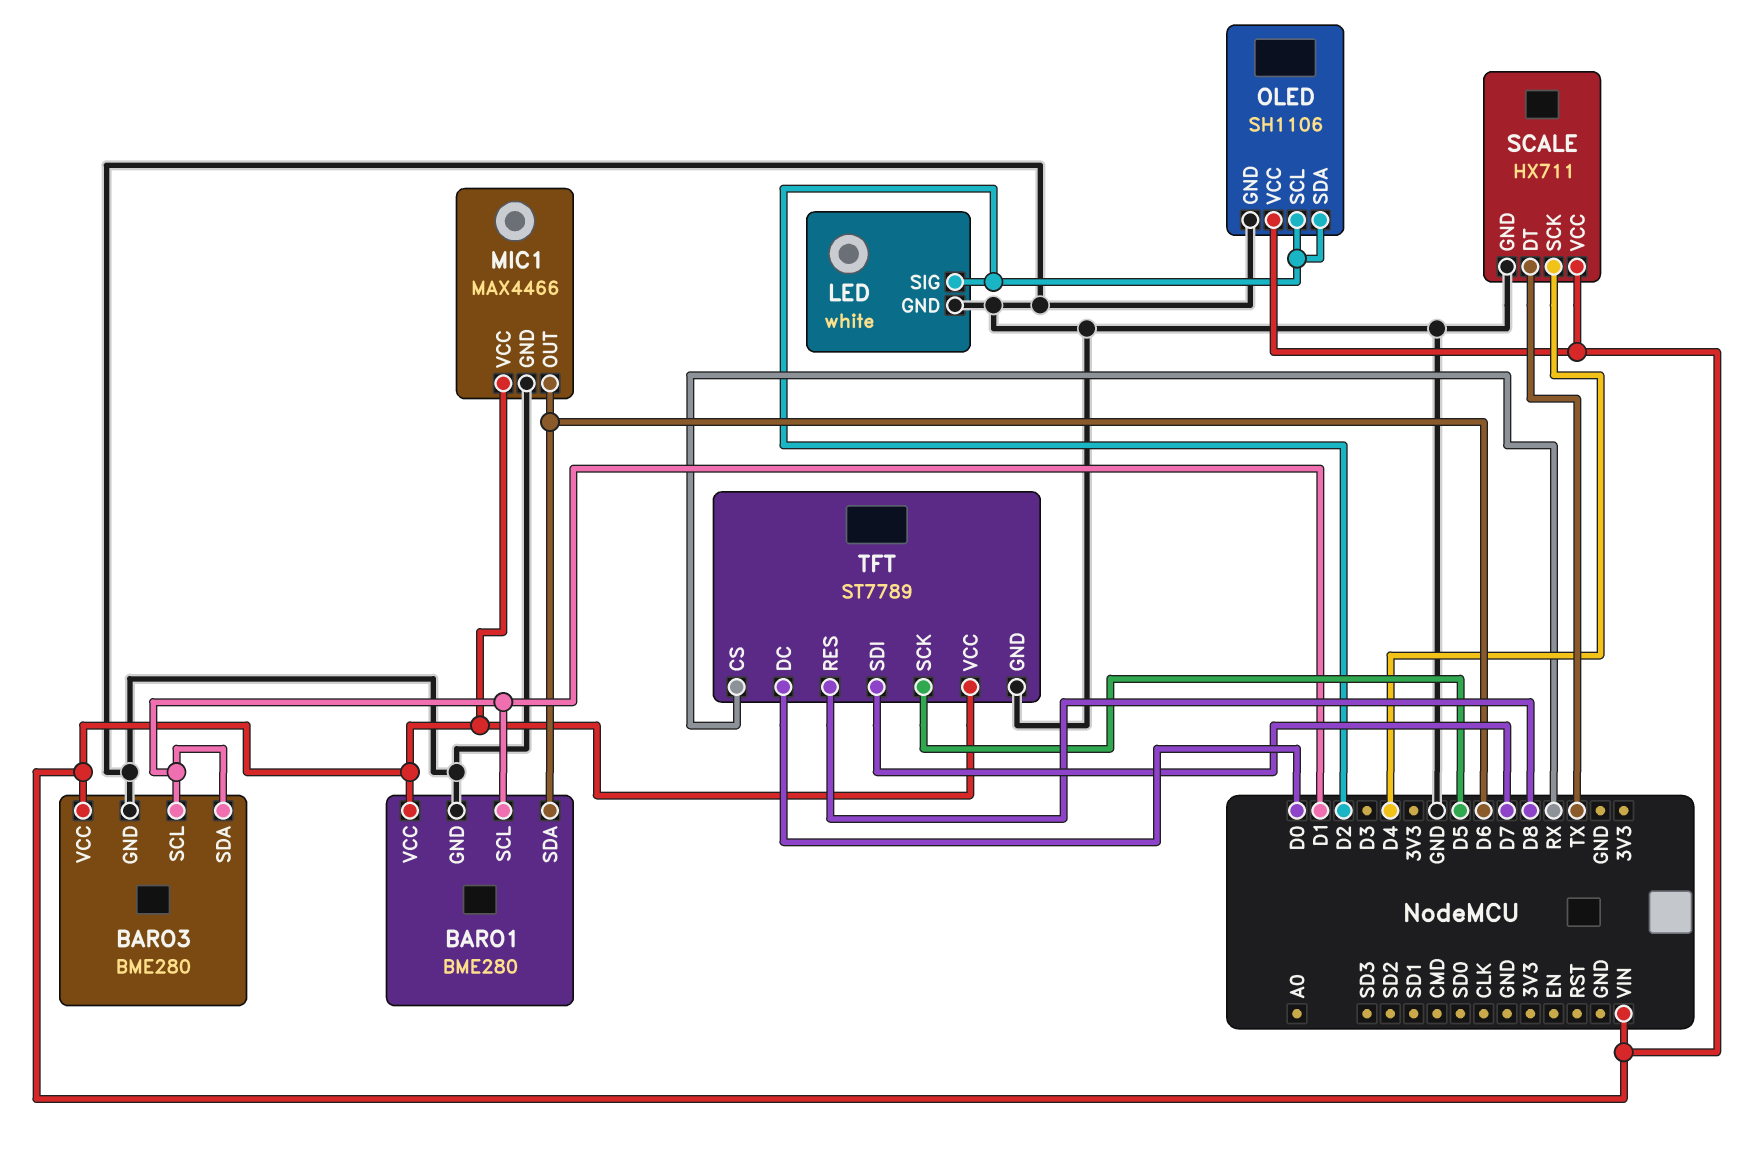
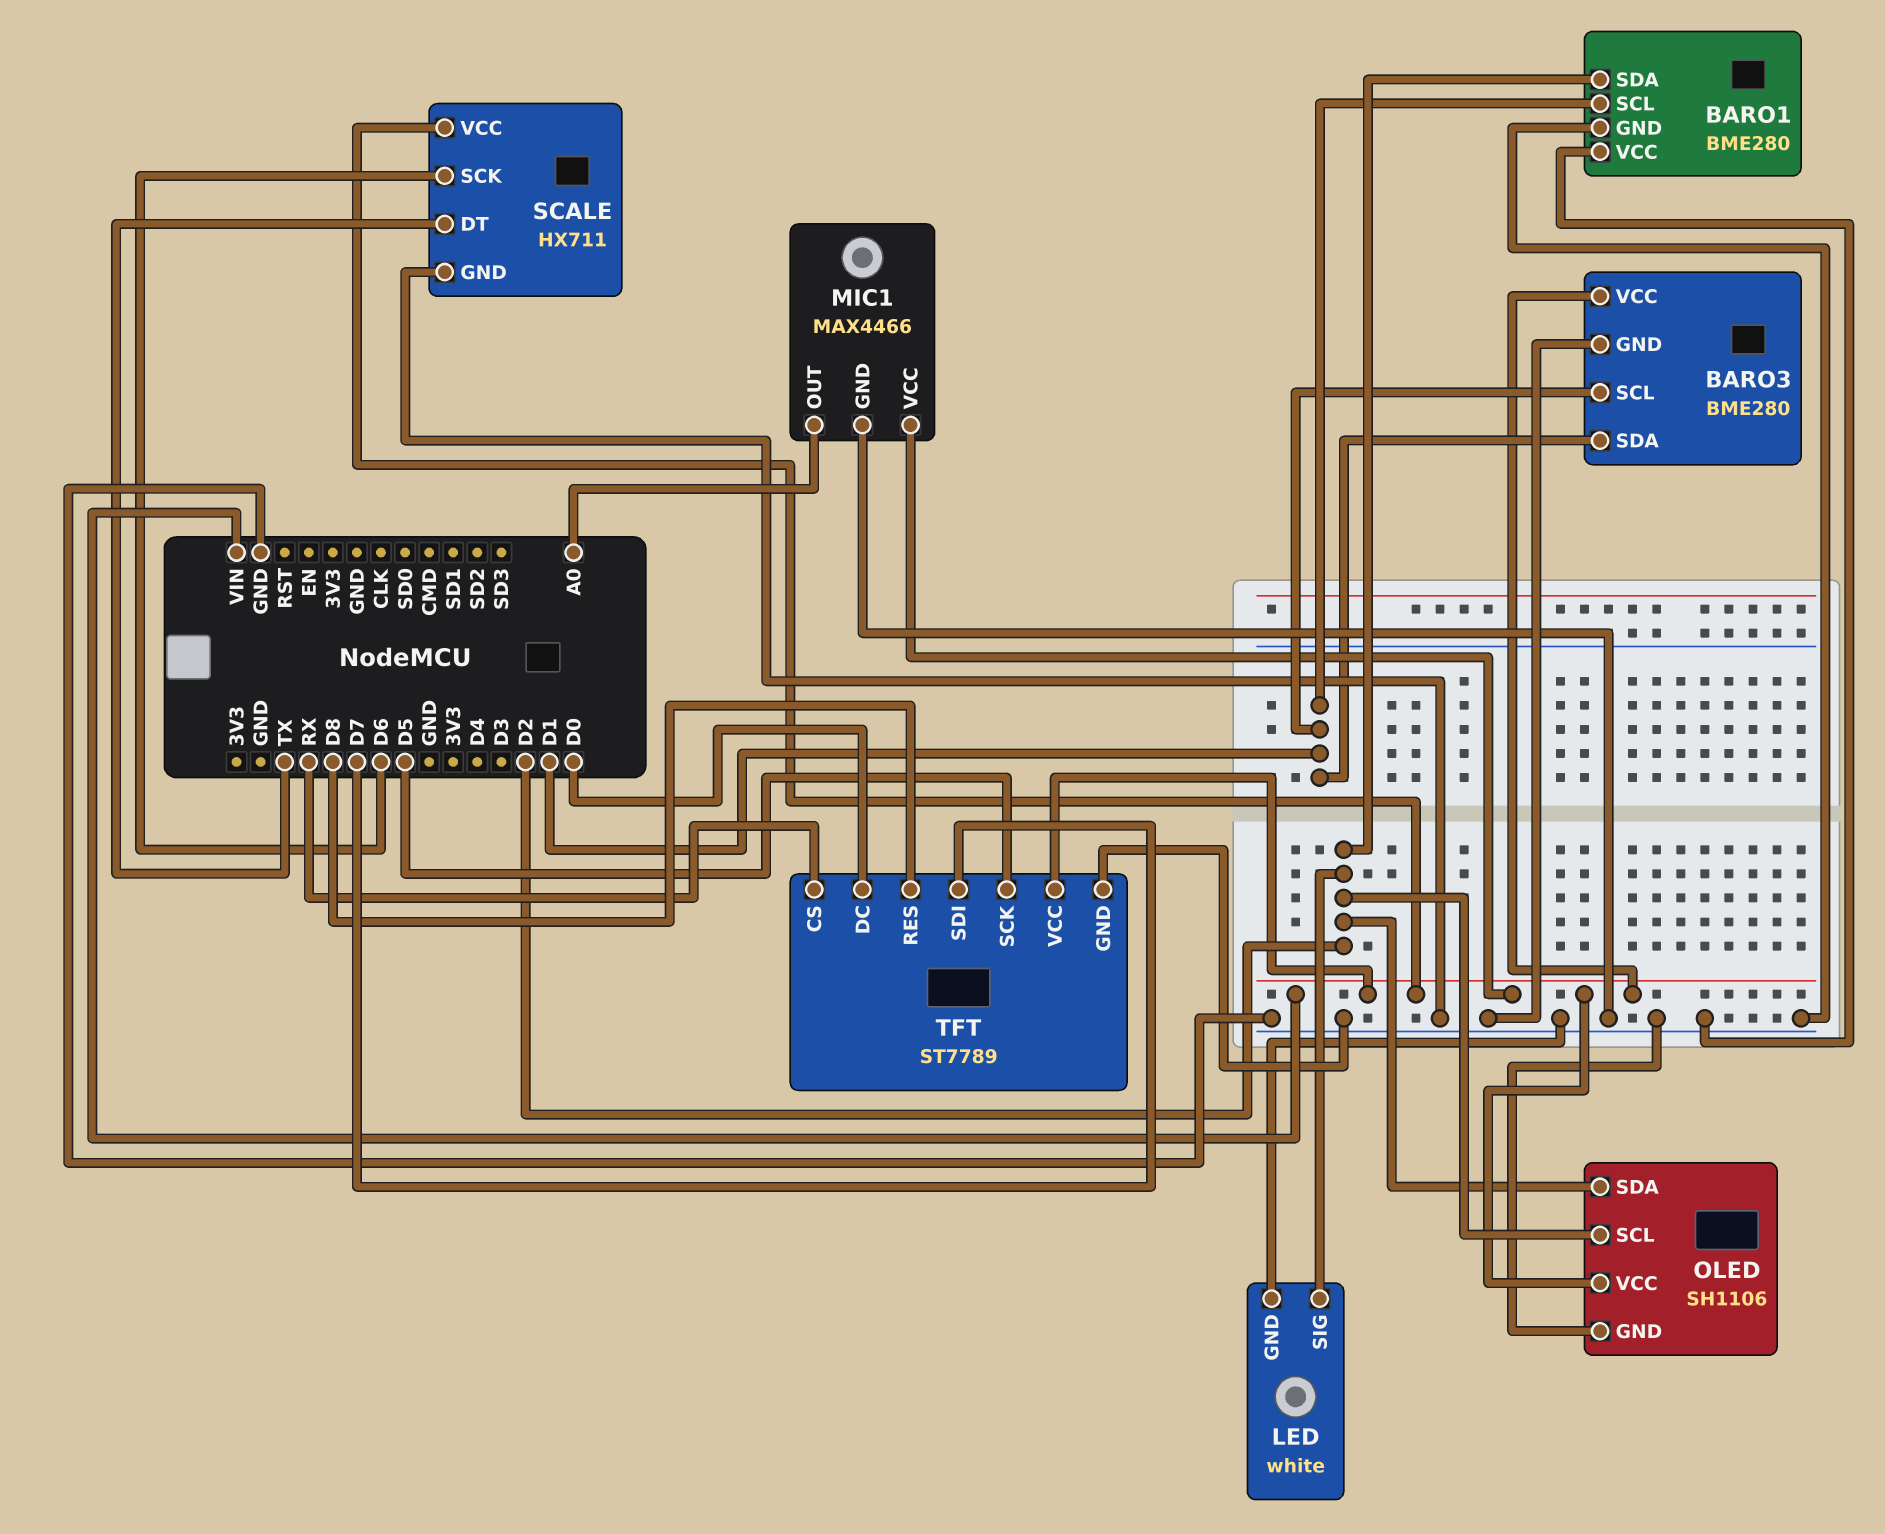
BARO1 pin SDA: D6 -> D2
BARO1 pin VCC: VIN -> GND
MIC1 pin OUT: D6 -> A0
SCALE pin SCK: D4 -> D6

